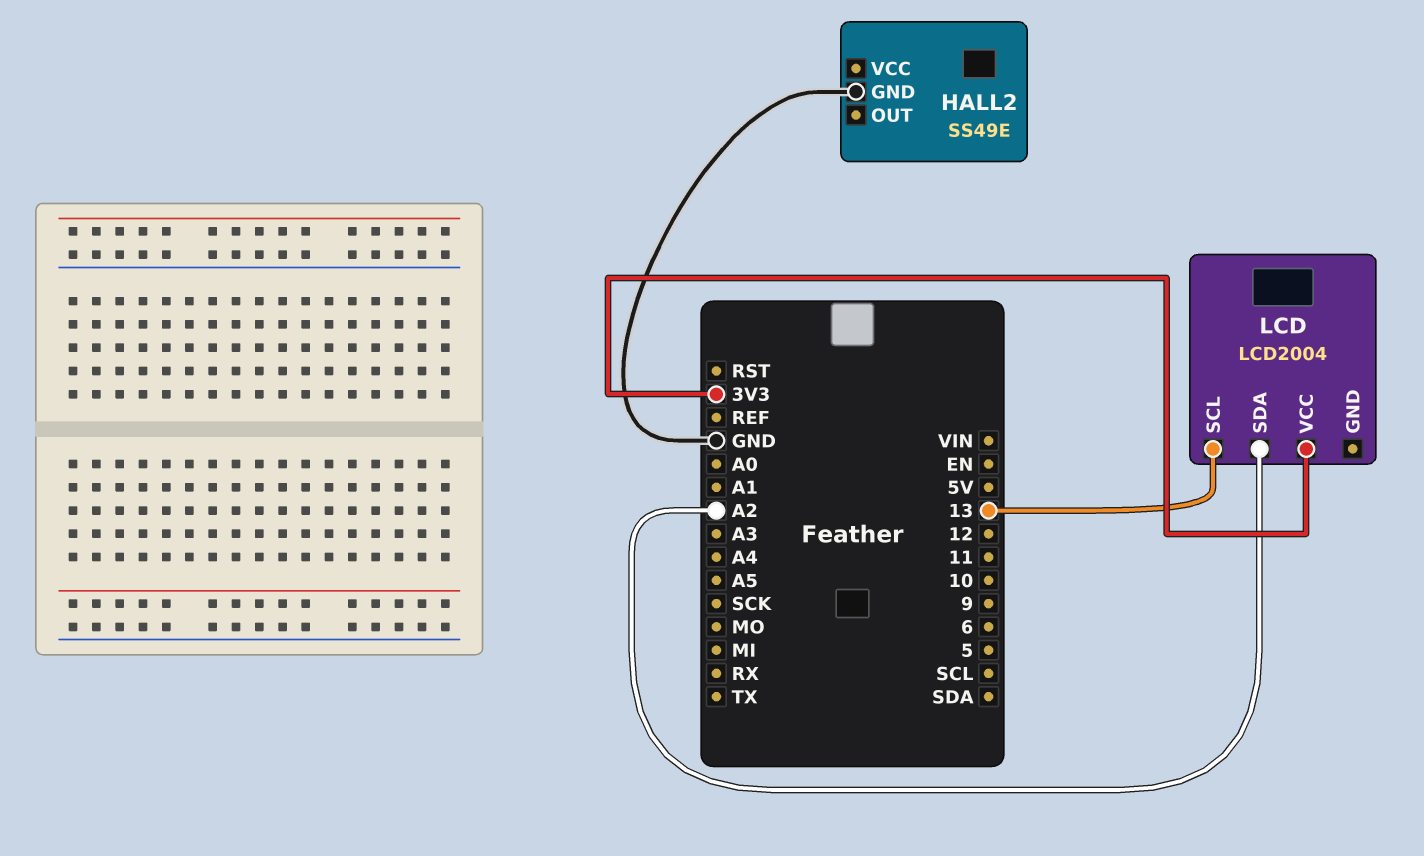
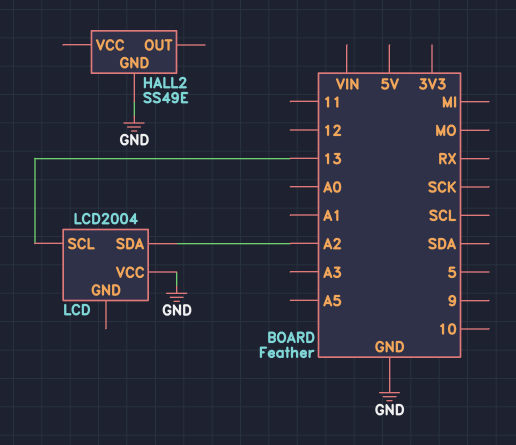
LCD pin VCC: 3V3 -> GND

